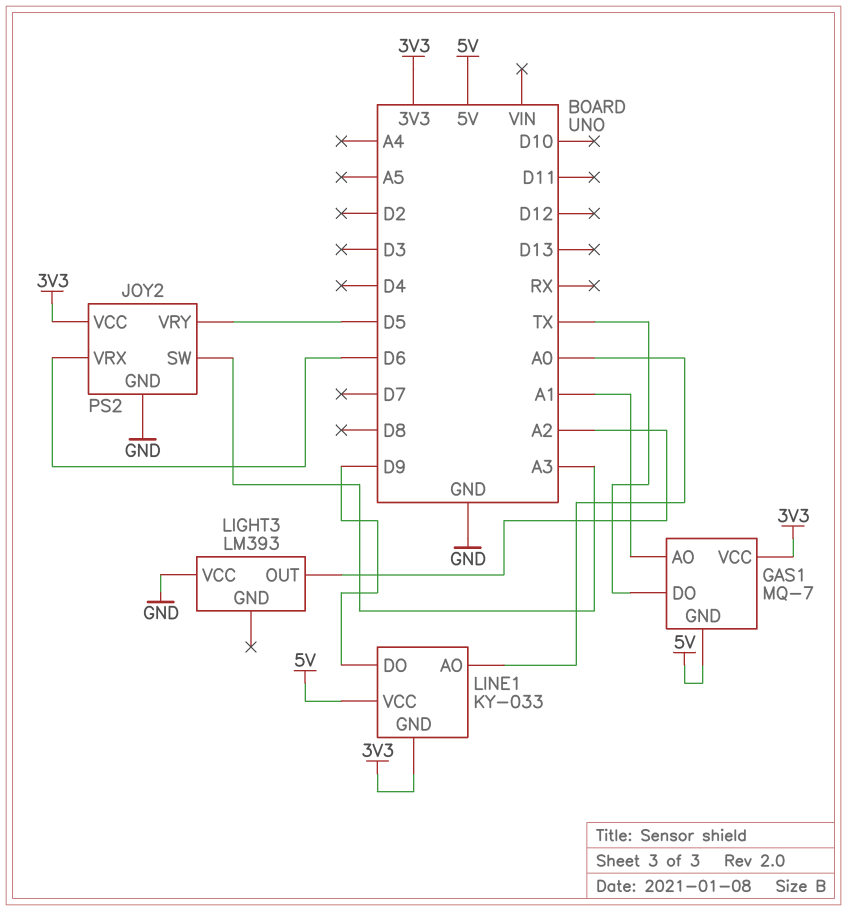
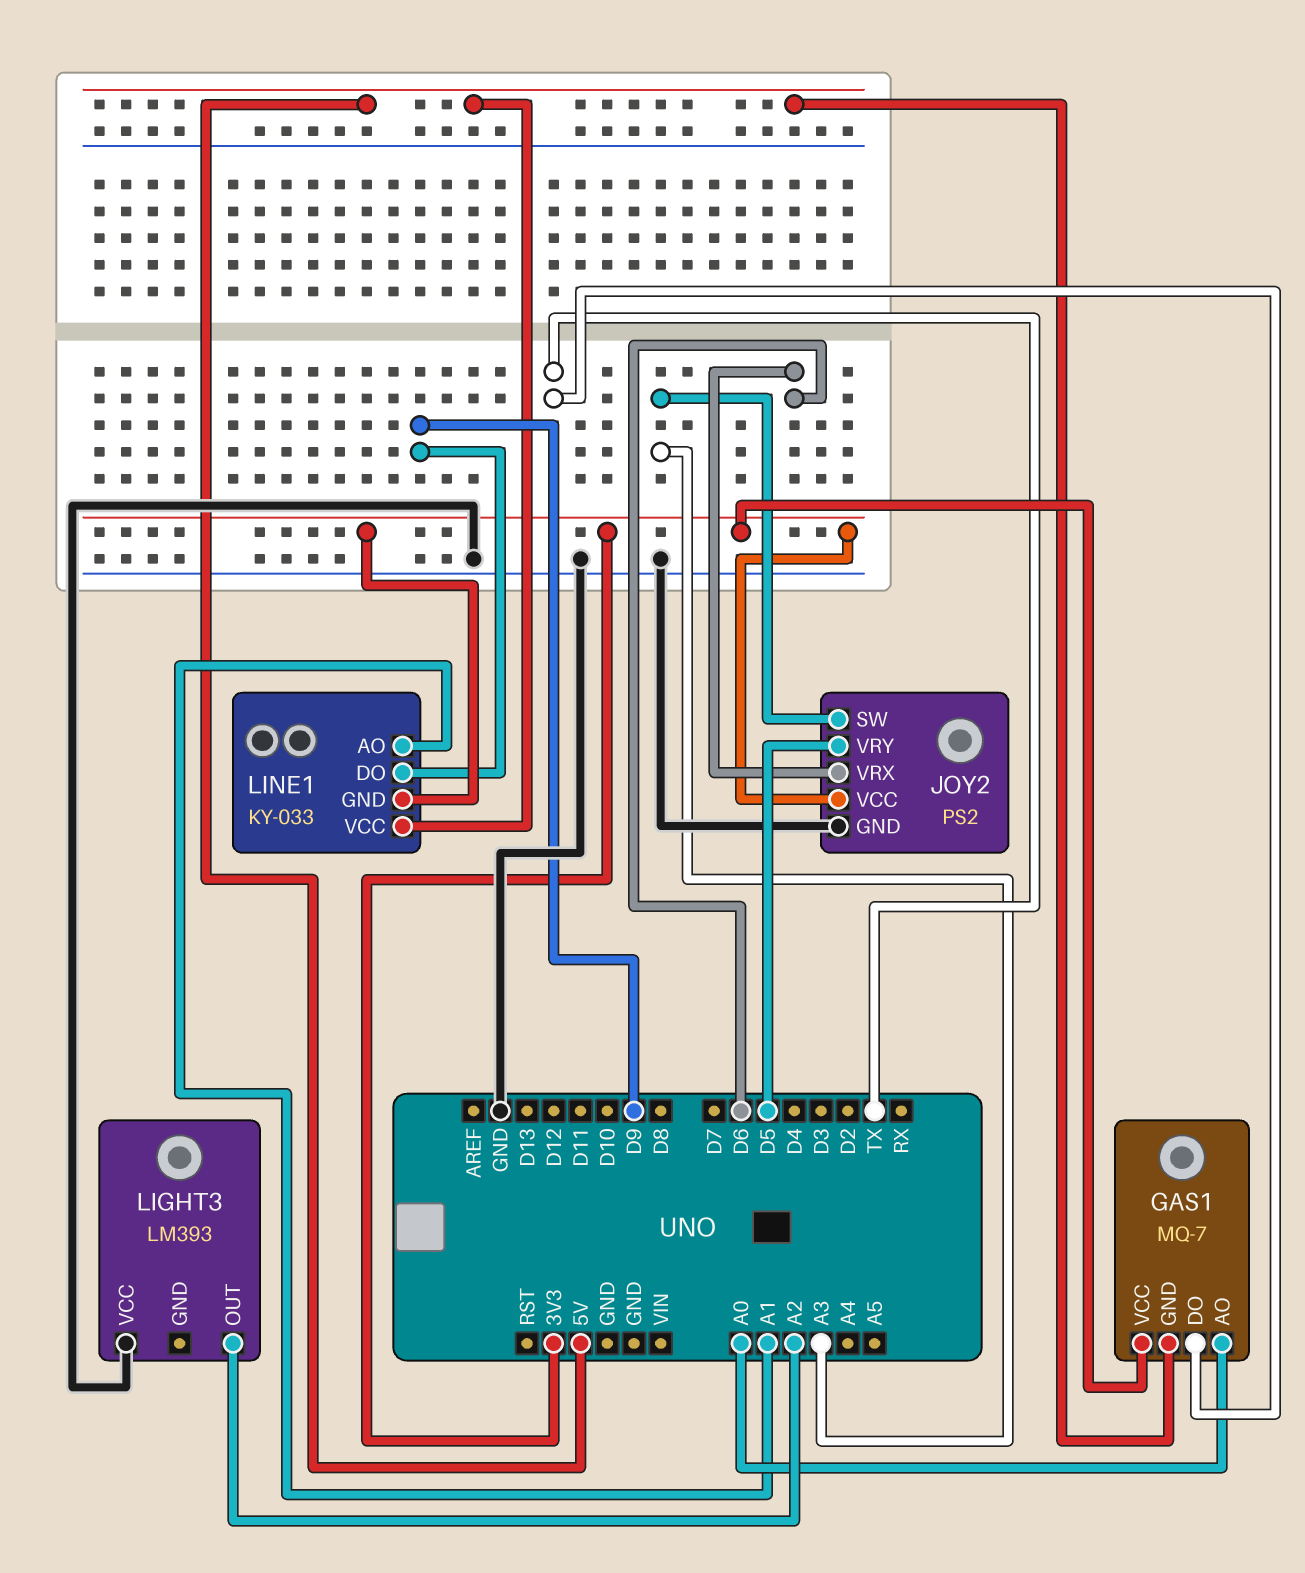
GAS1 pin AO: A1 -> A0
LINE1 pin AO: A0 -> A1

